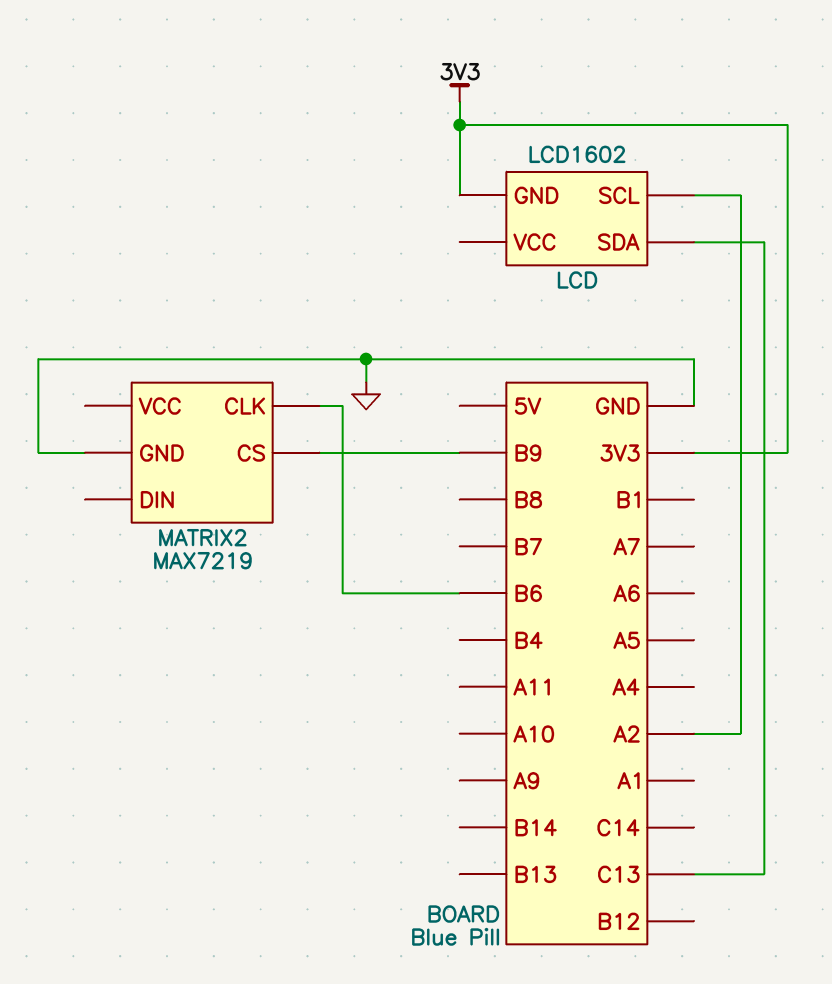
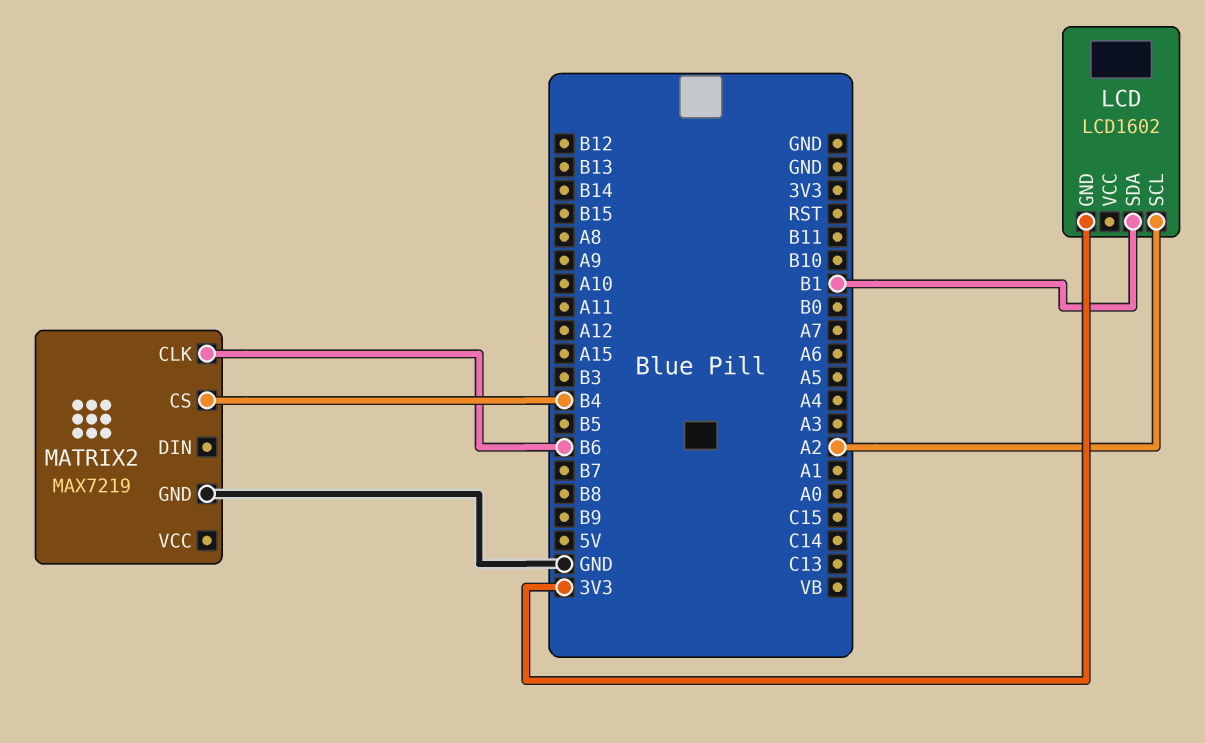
LCD pin SDA: C13 -> B1
MATRIX2 pin CS: B9 -> B4

